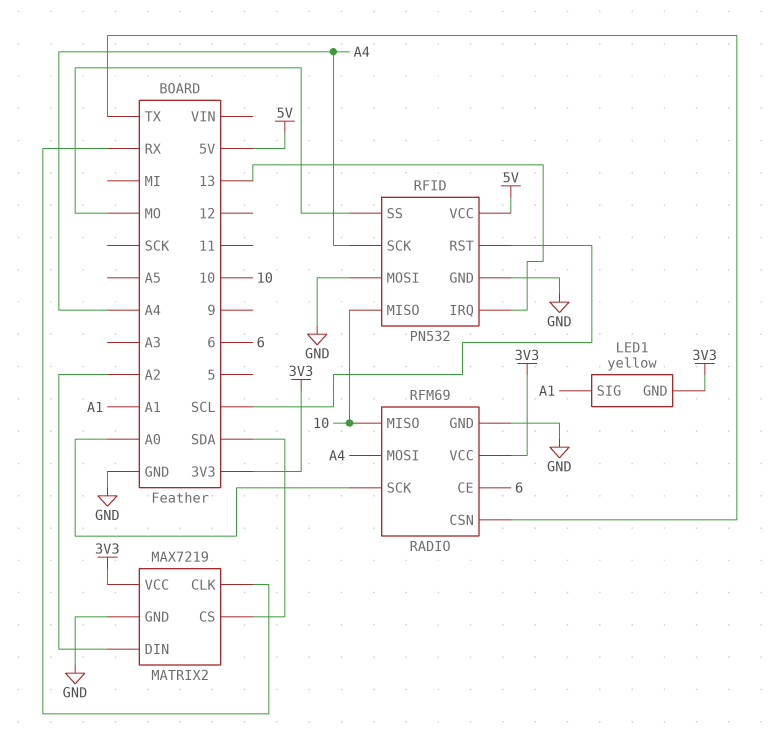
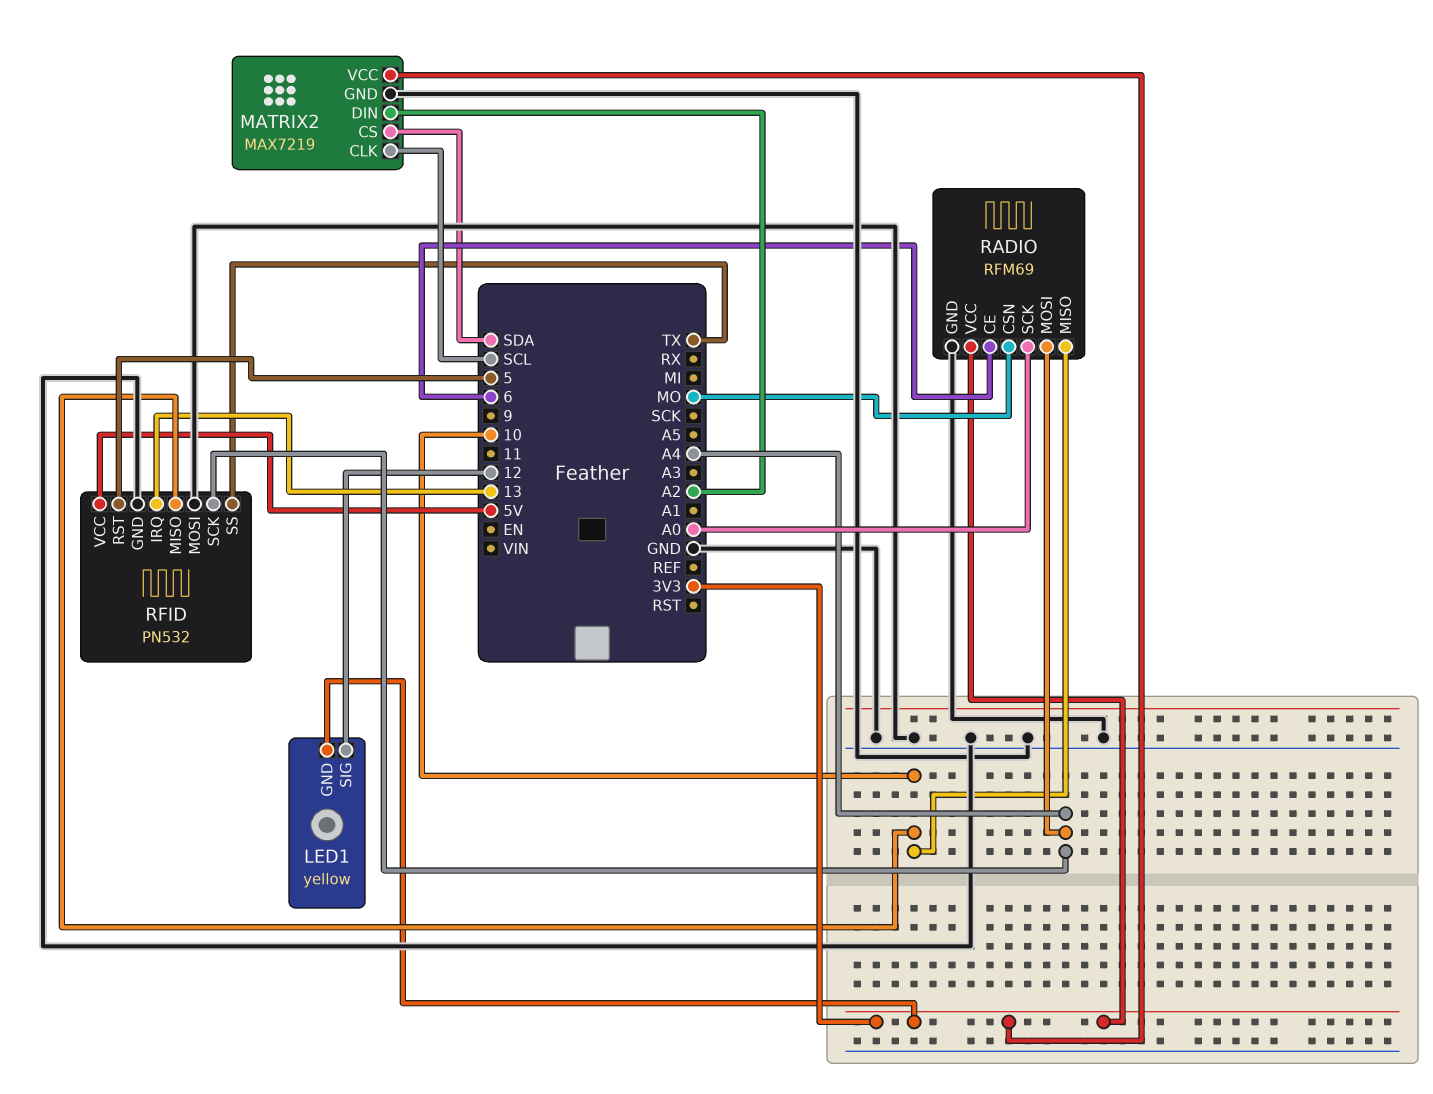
LED1 pin SIG: A1 -> 12
MATRIX2 pin CLK: RX -> SCL
RADIO pin CSN: TX -> MO
RFID pin RST: SCL -> 5
RFID pin SS: MO -> TX

